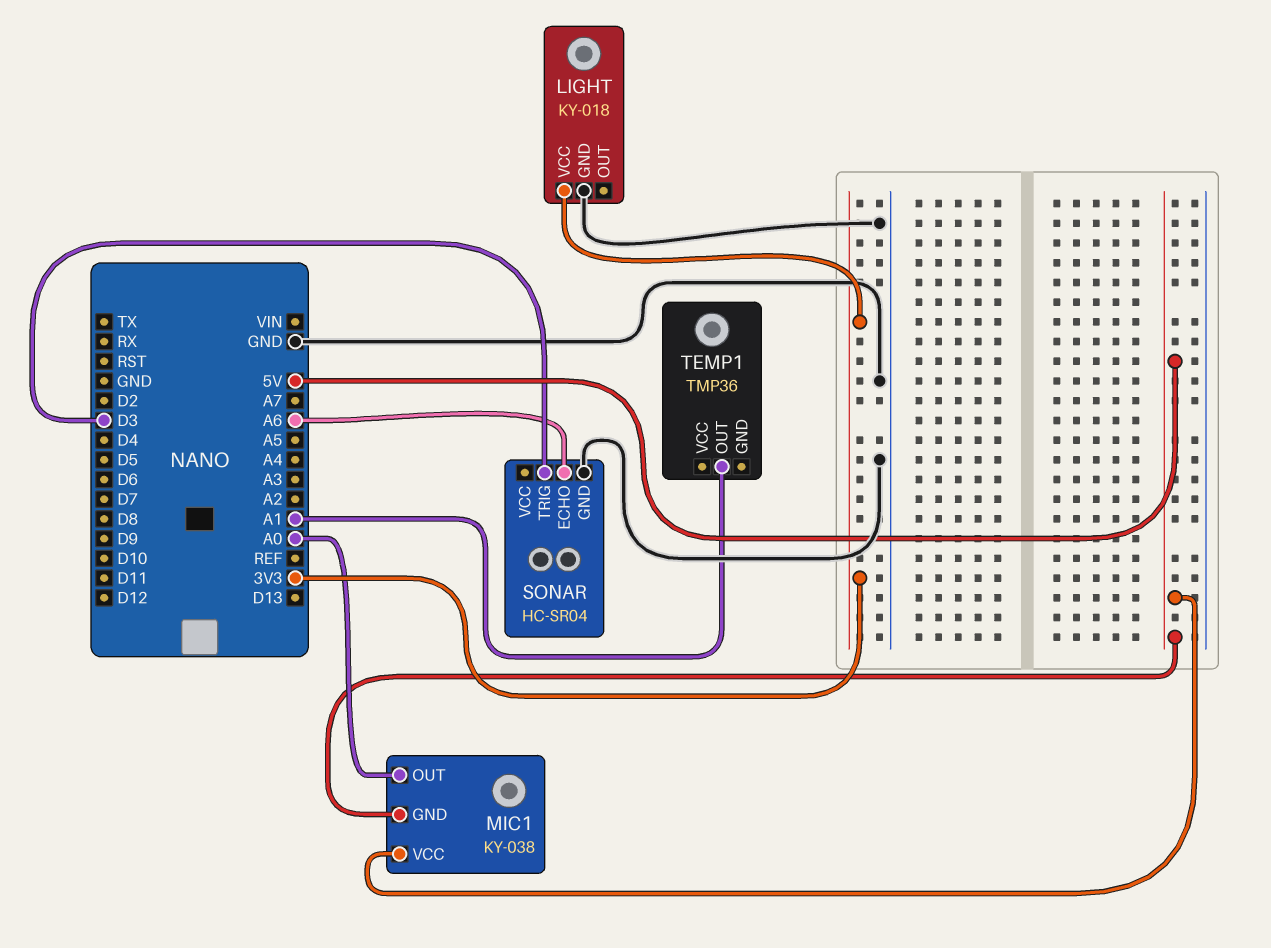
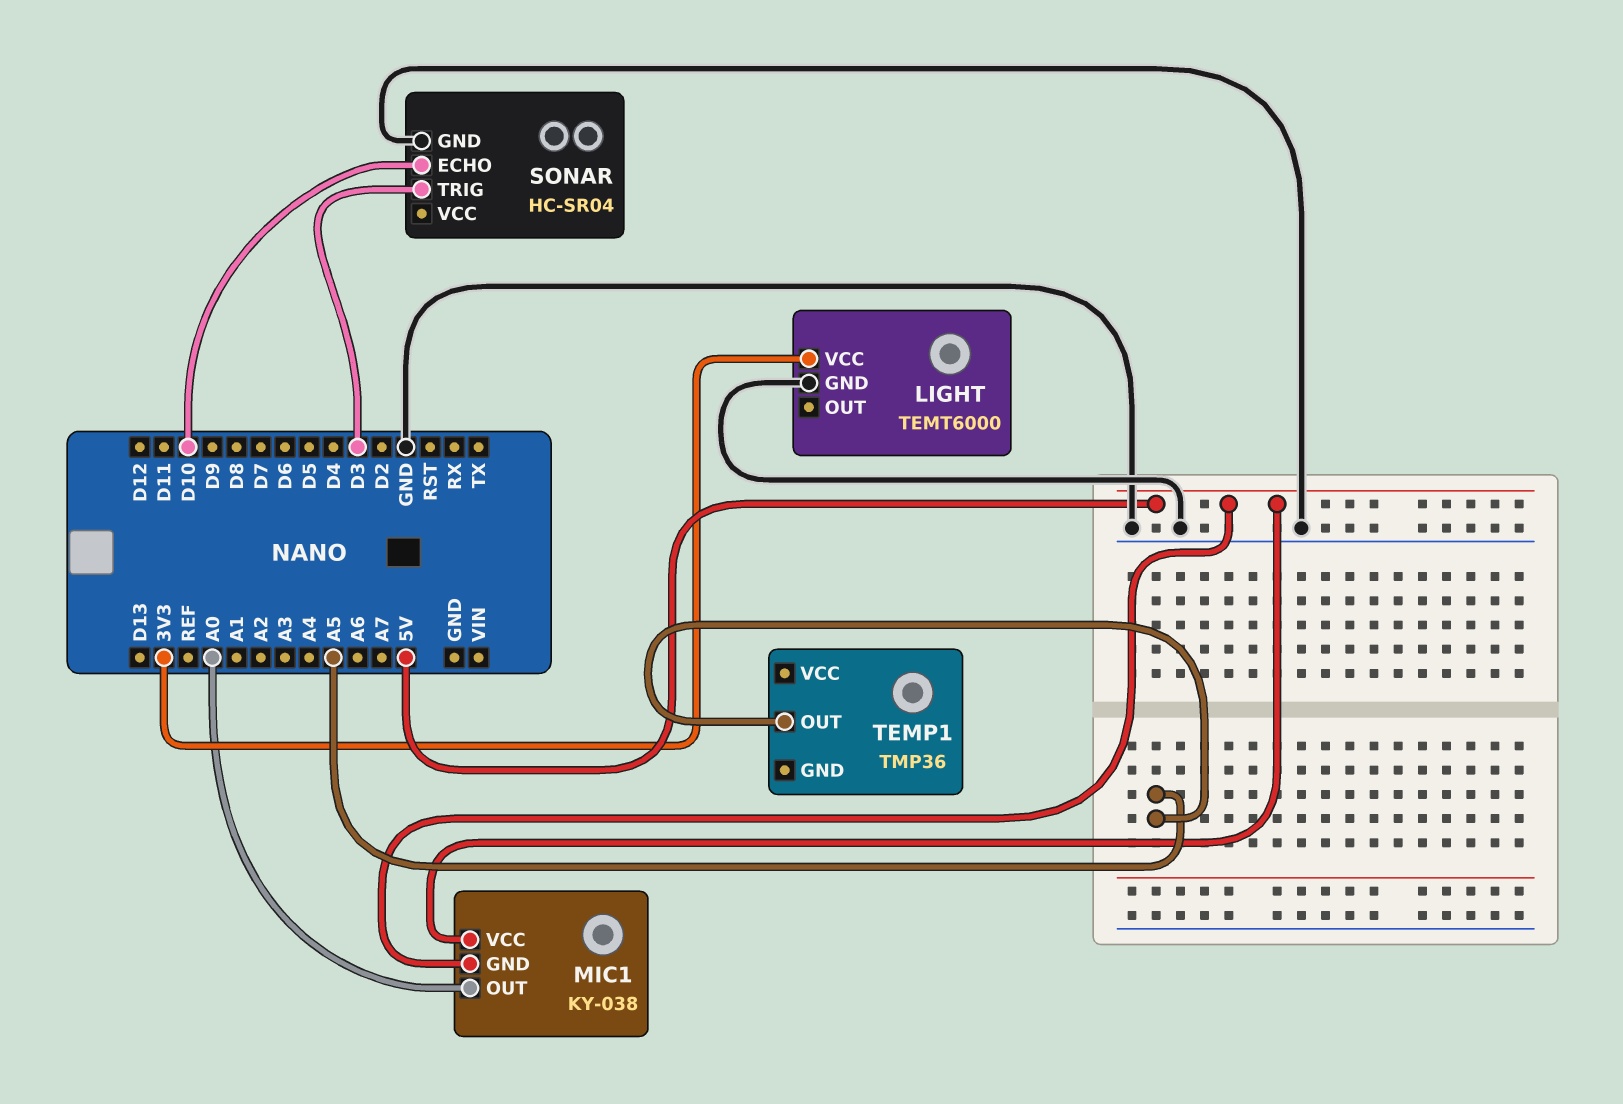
LIGHT: KY-018 -> TEMT6000
SONAR pin ECHO: A6 -> D10
TEMP1 pin OUT: A1 -> A5

